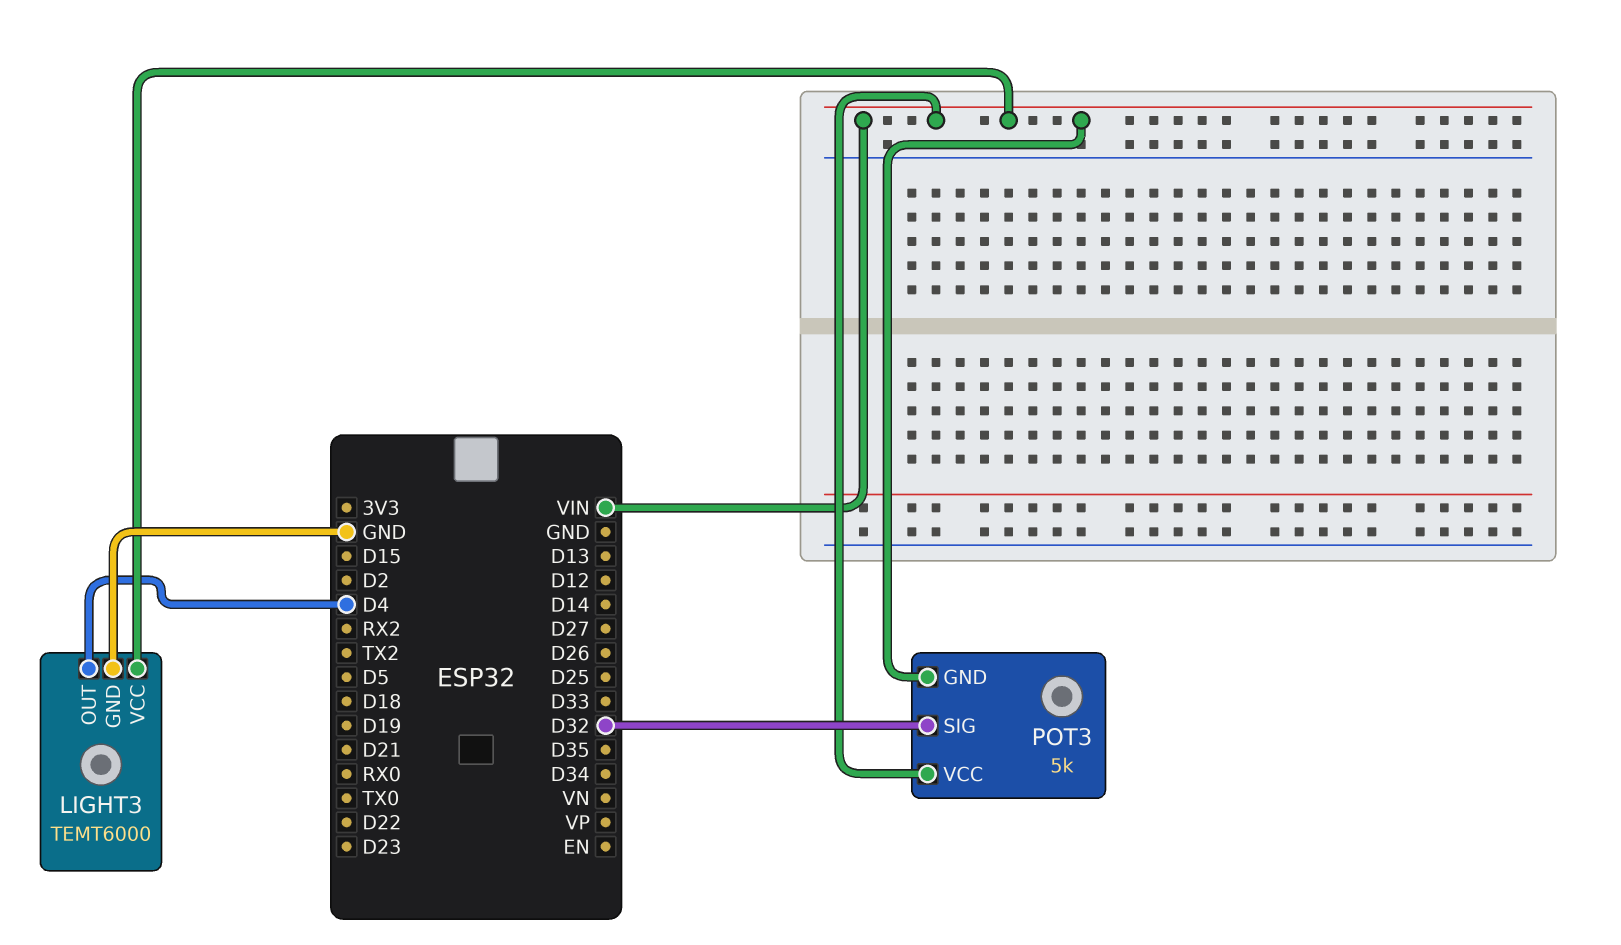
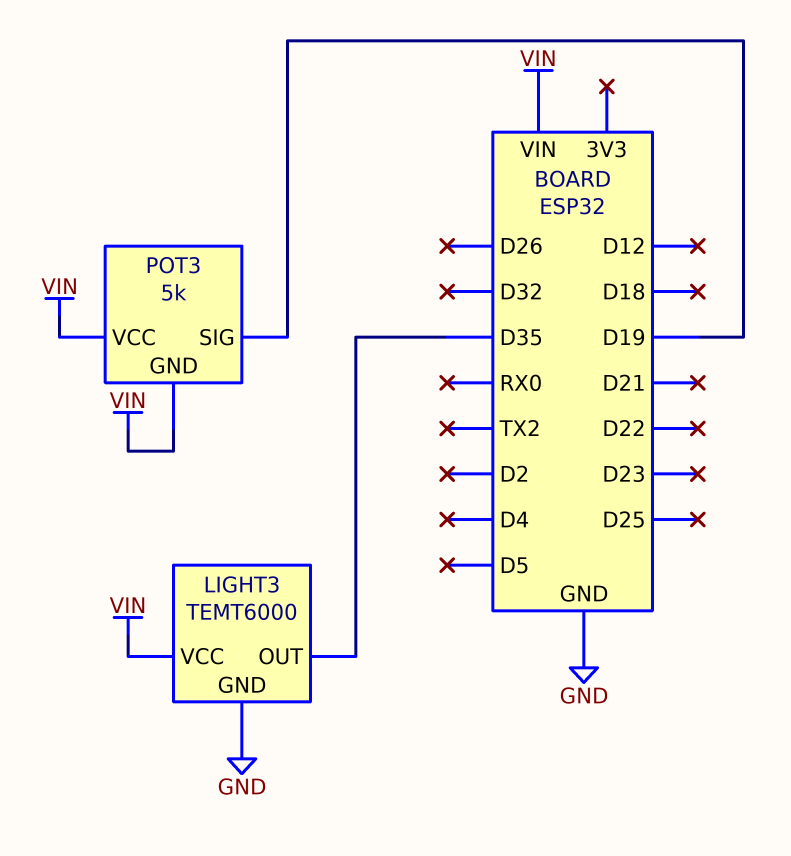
LIGHT3 pin OUT: D4 -> D35
POT3 pin SIG: D32 -> D19

